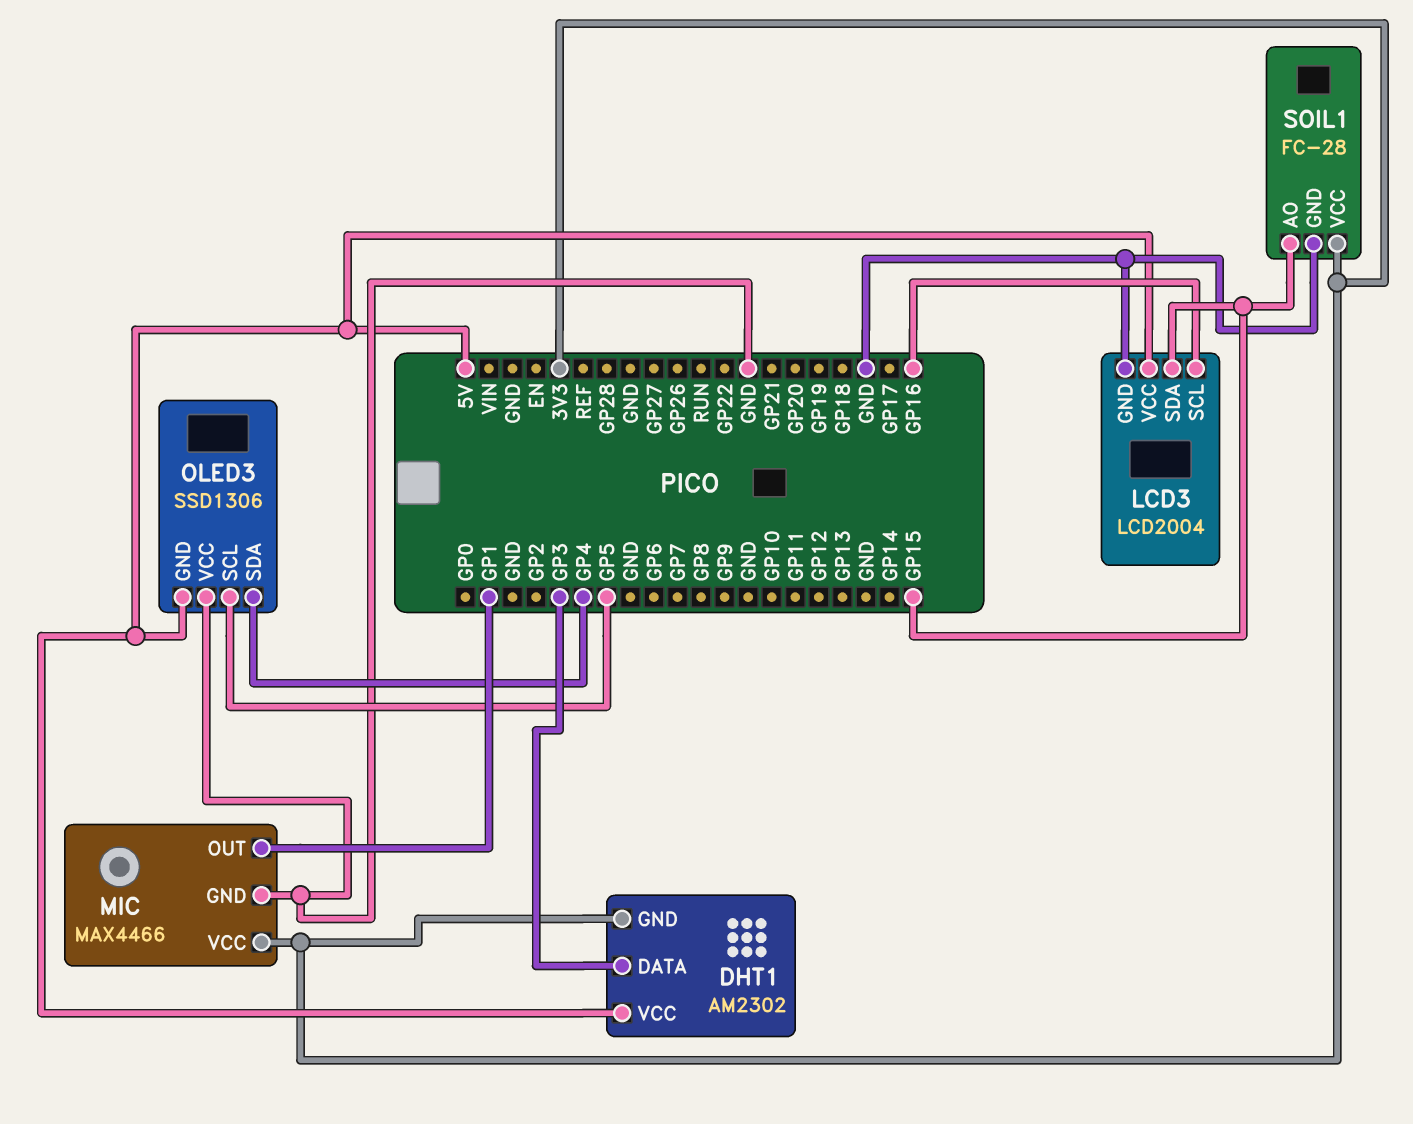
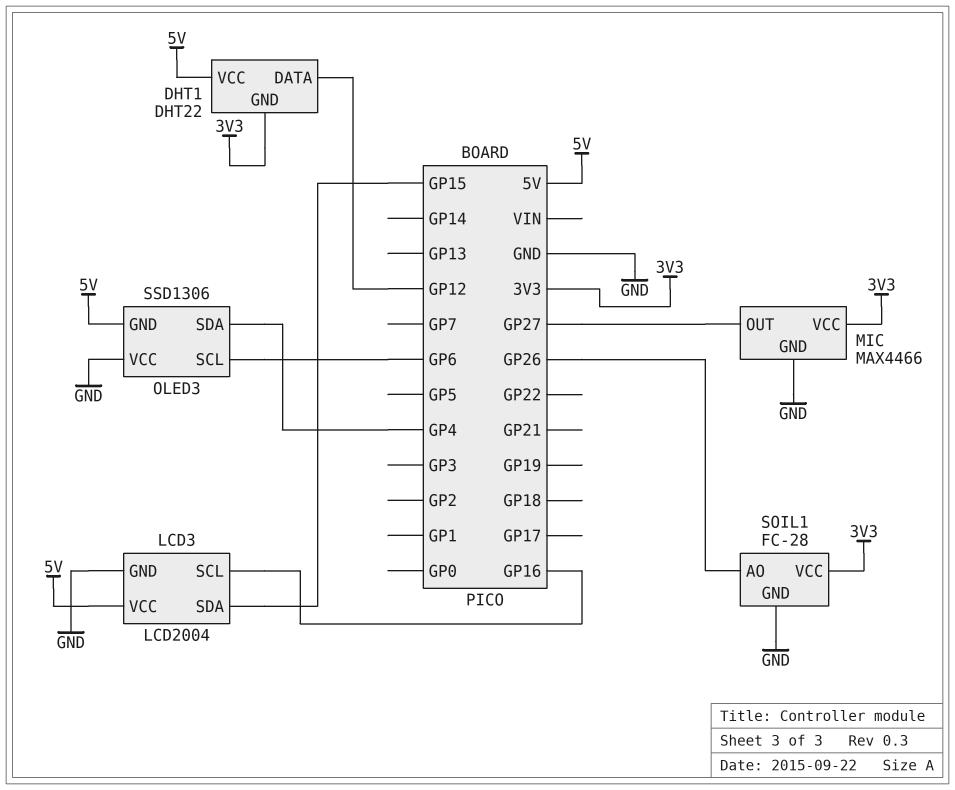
DHT1: AM2302 -> DHT22
DHT1 pin DATA: GP3 -> GP12
MIC pin OUT: GP1 -> GP27
OLED3 pin SCL: GP5 -> GP6
SOIL1 pin AO: GP15 -> GP26

